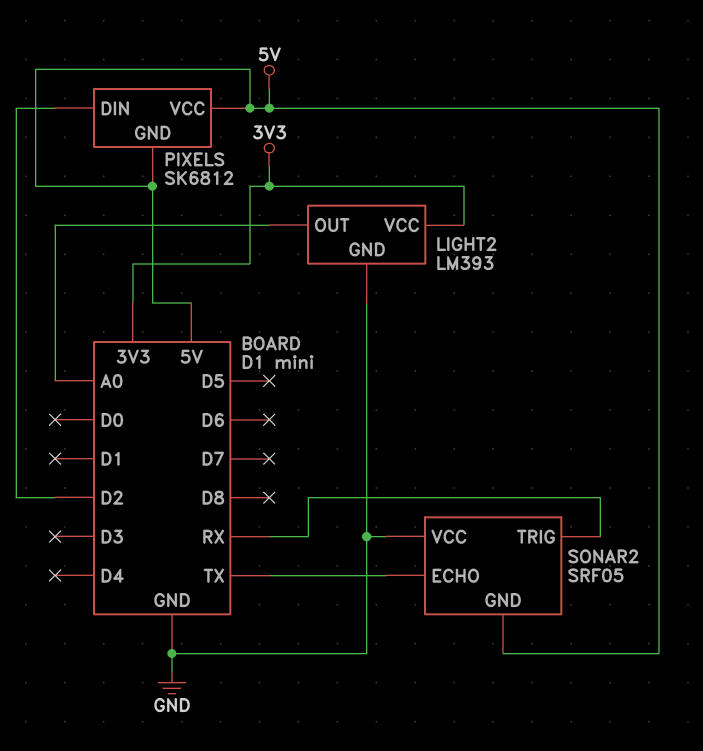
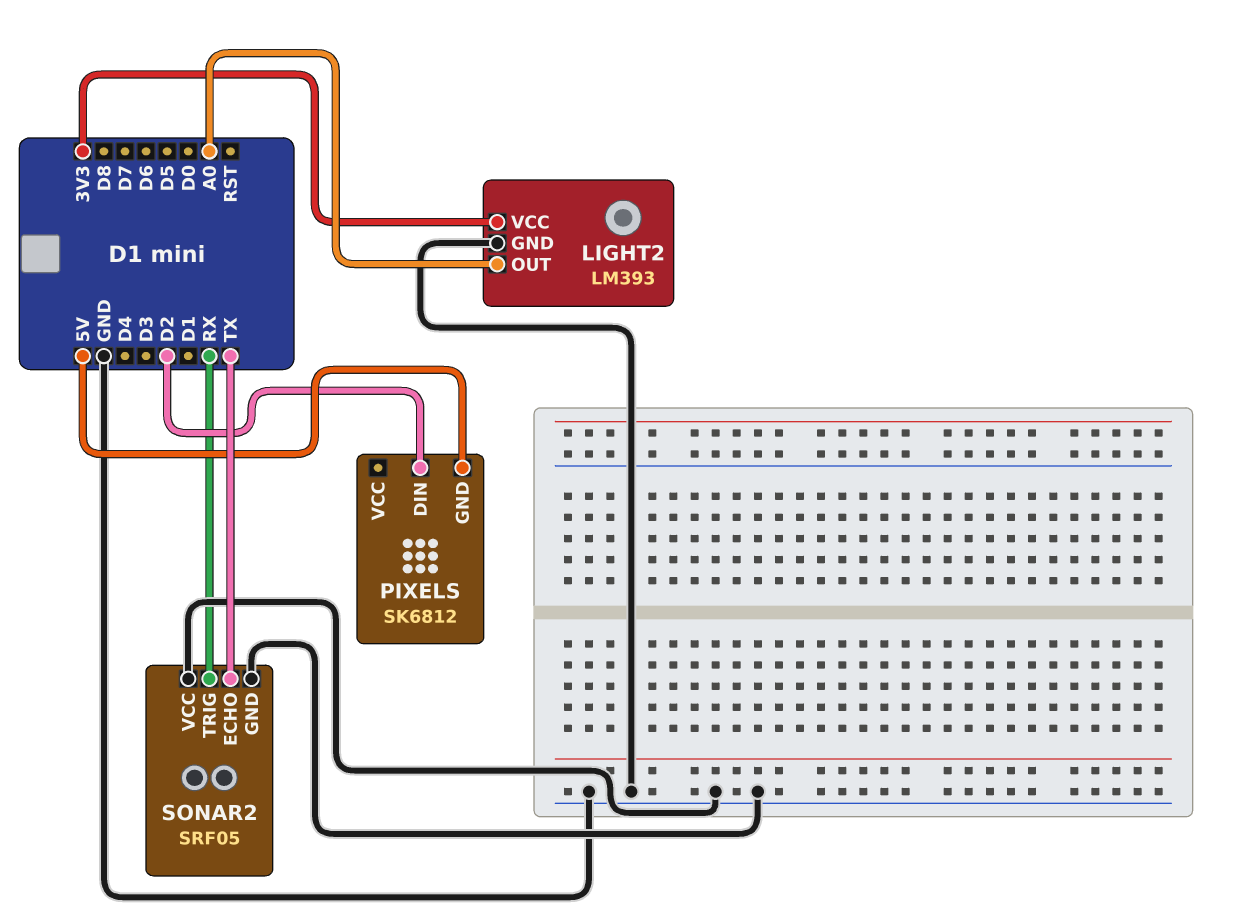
PIXELS pin VCC: 5V -> none
SONAR2 pin GND: 5V -> GND

